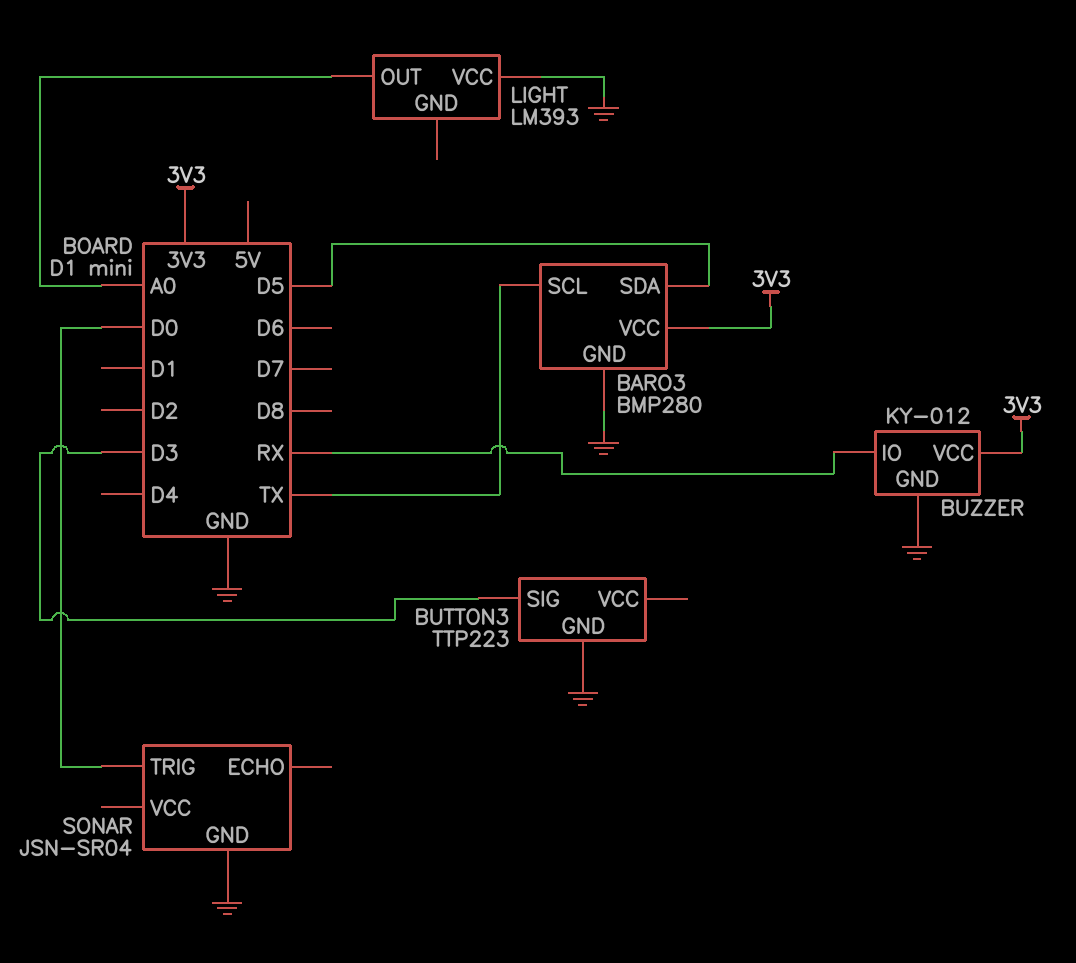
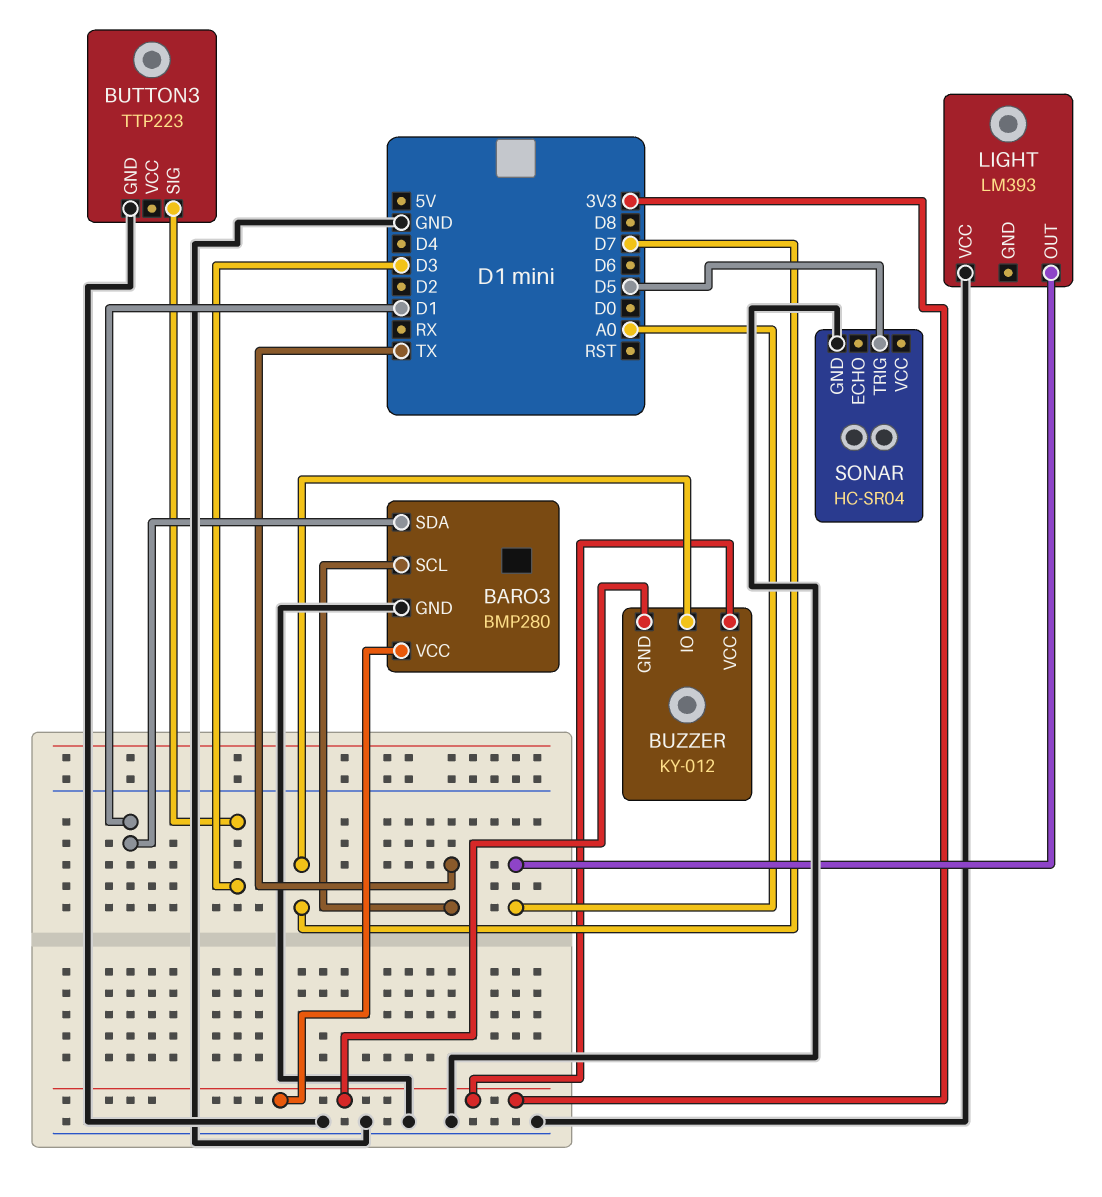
BARO3 pin SDA: D5 -> D1
BUZZER pin GND: GND -> 3V3
BUZZER pin IO: RX -> D7
SONAR: JSN-SR04 -> HC-SR04
SONAR pin TRIG: D0 -> D5

